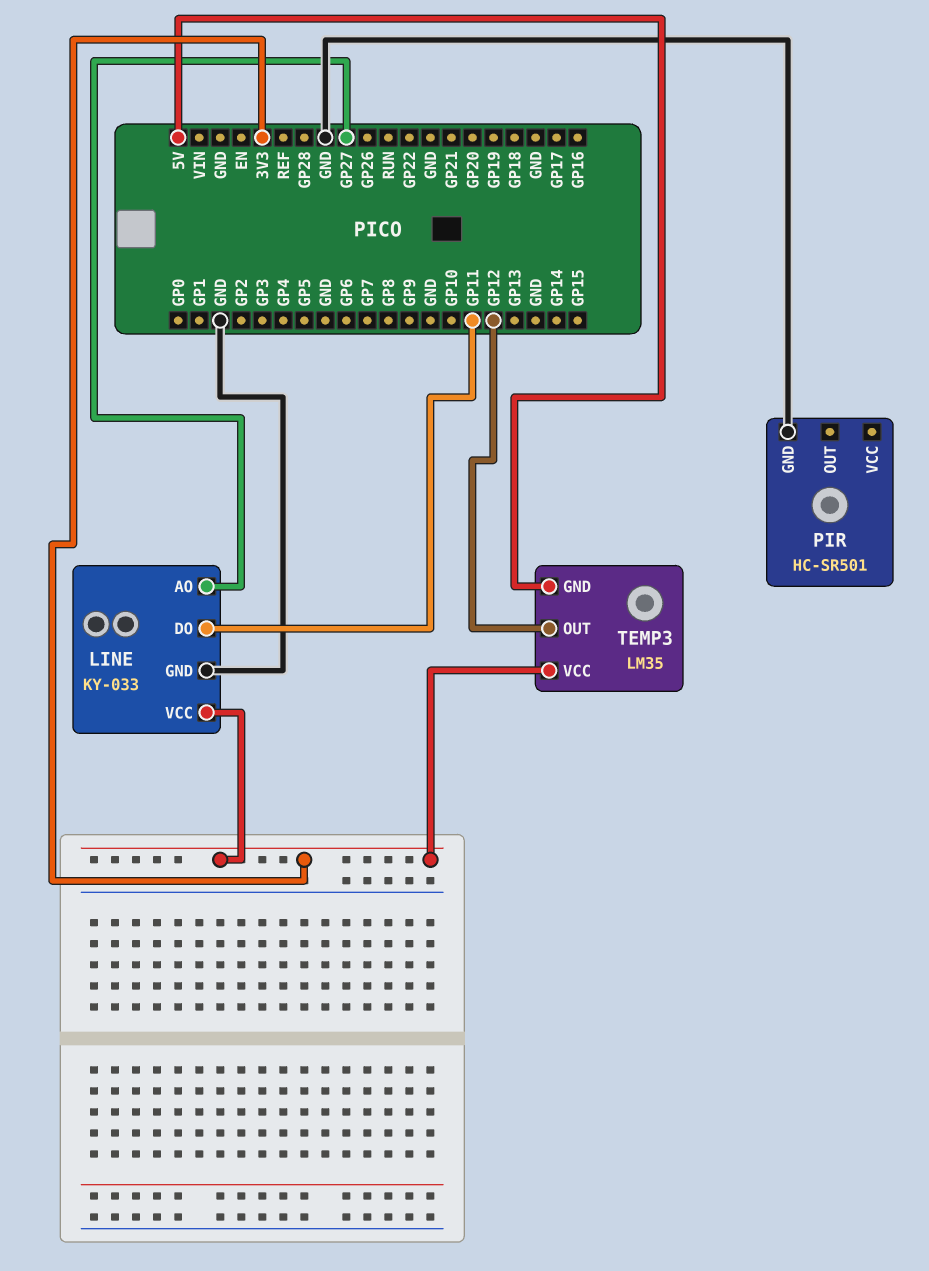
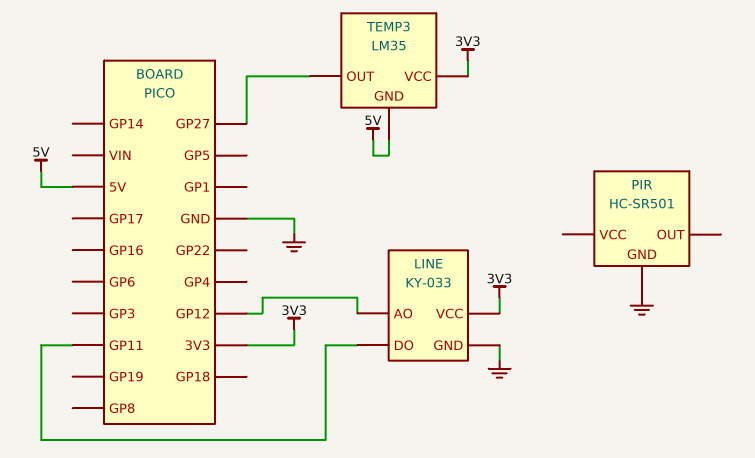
LINE pin AO: GP27 -> GP12
TEMP3 pin OUT: GP12 -> GP27

